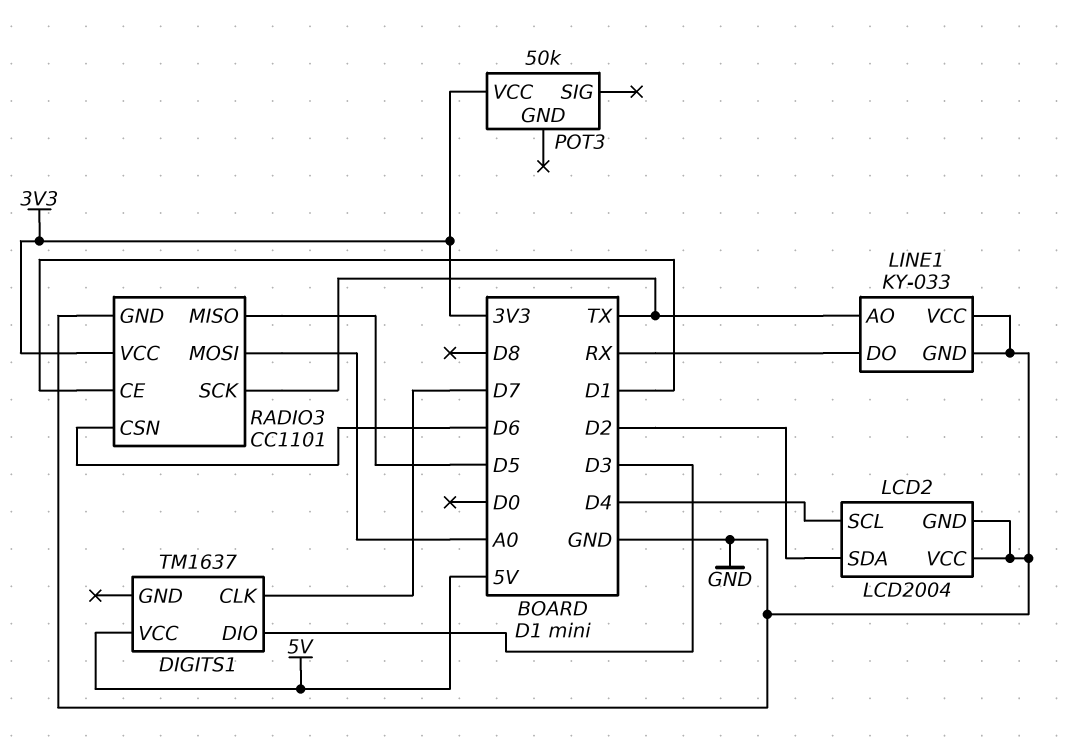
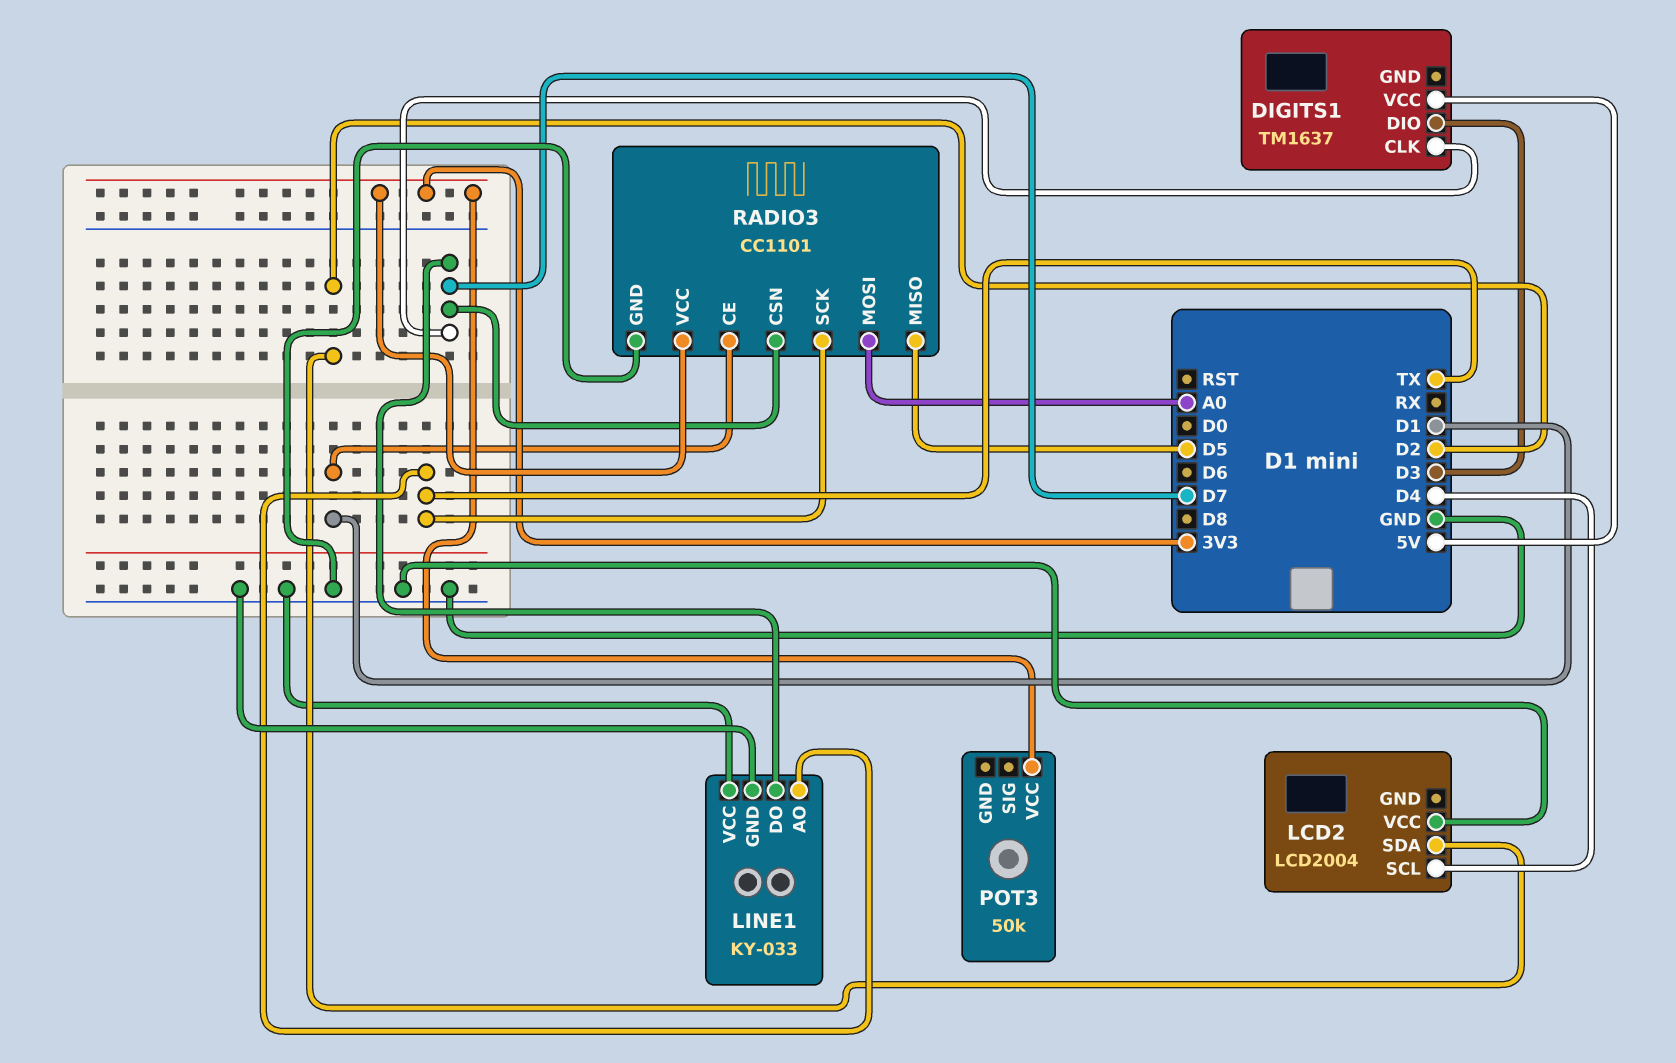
LCD2 pin GND: GND -> none
LINE1 pin DO: RX -> D7
RADIO3 pin CSN: D6 -> D7

